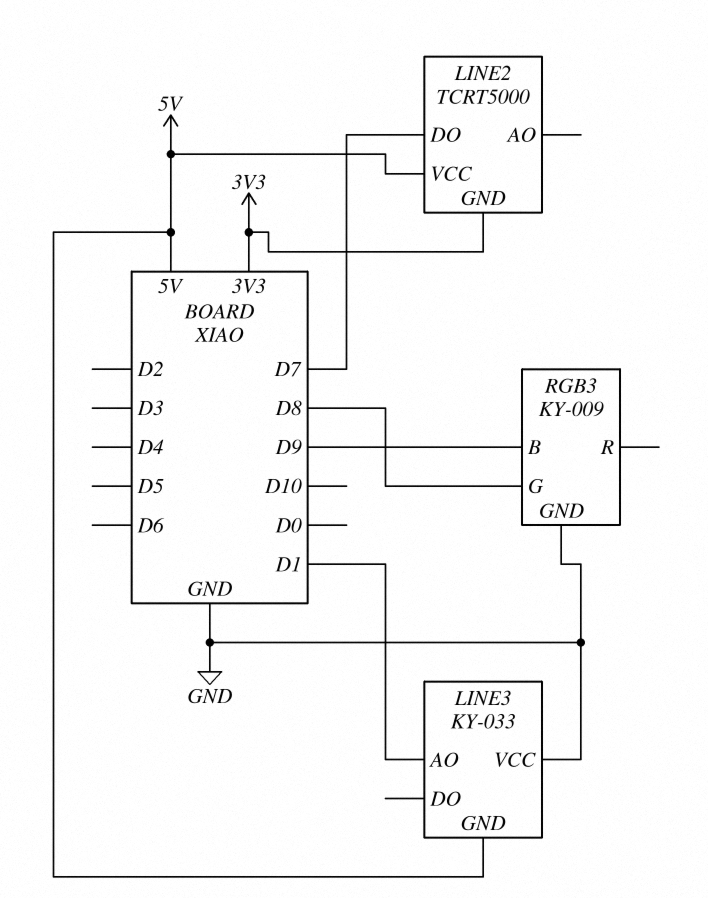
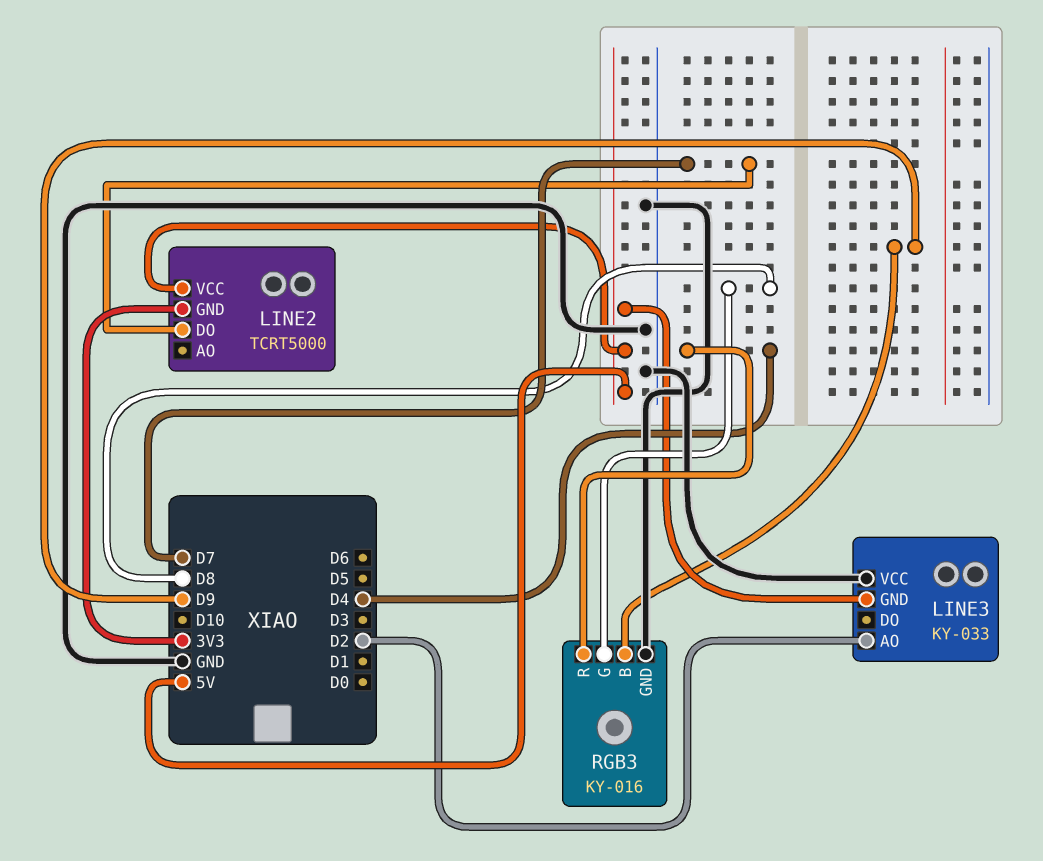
LINE3 pin AO: D1 -> D2
RGB3: KY-009 -> KY-016
RGB3 pin R: none -> D4

